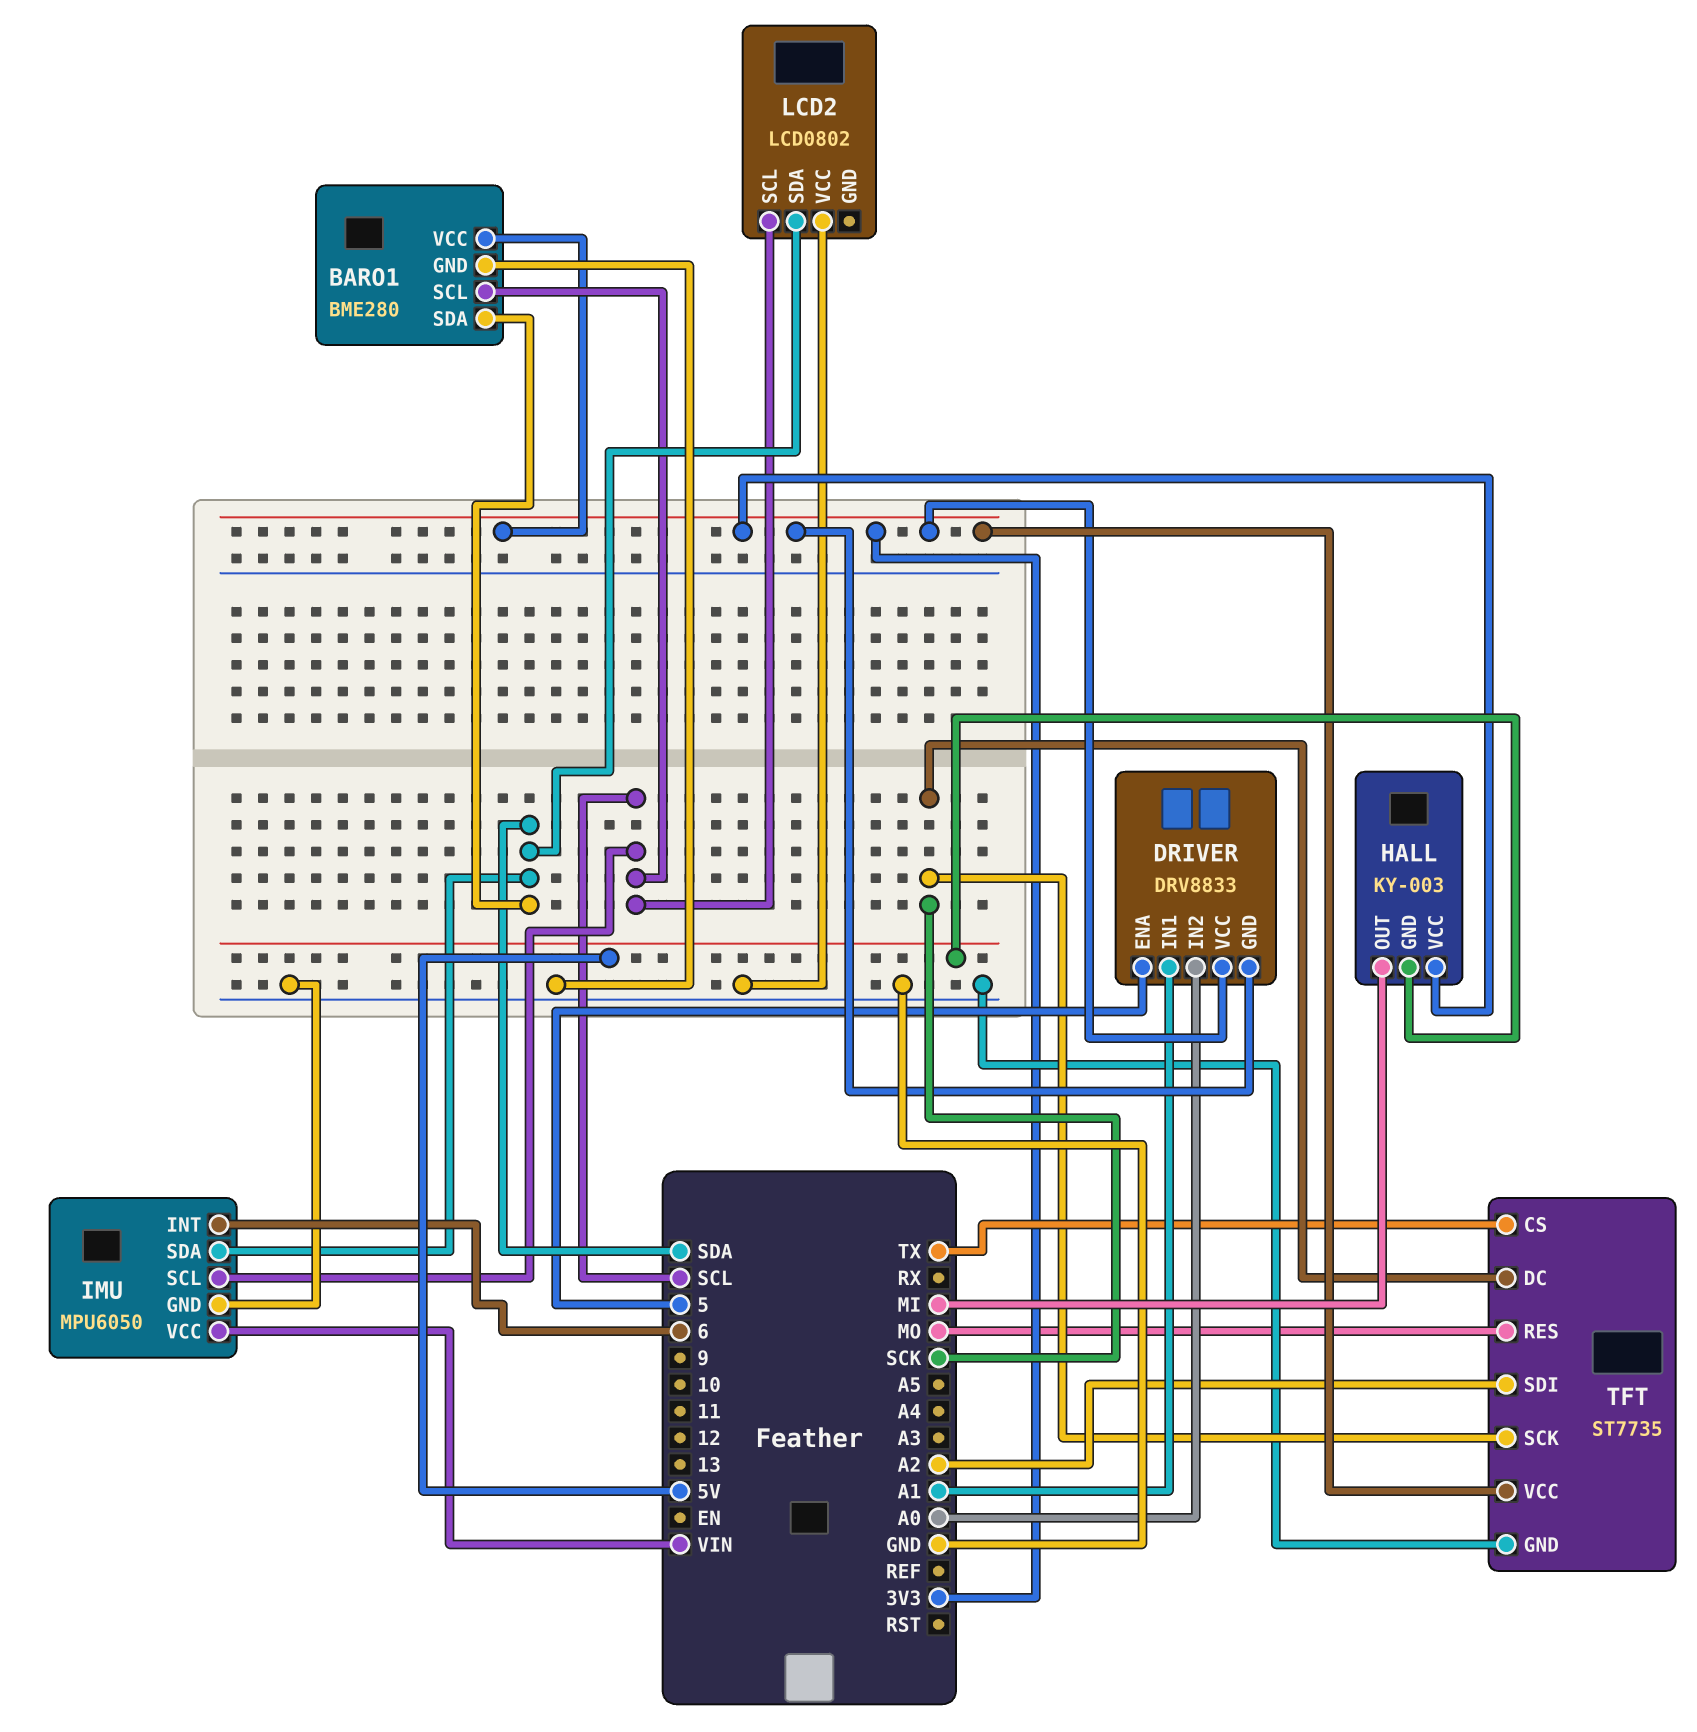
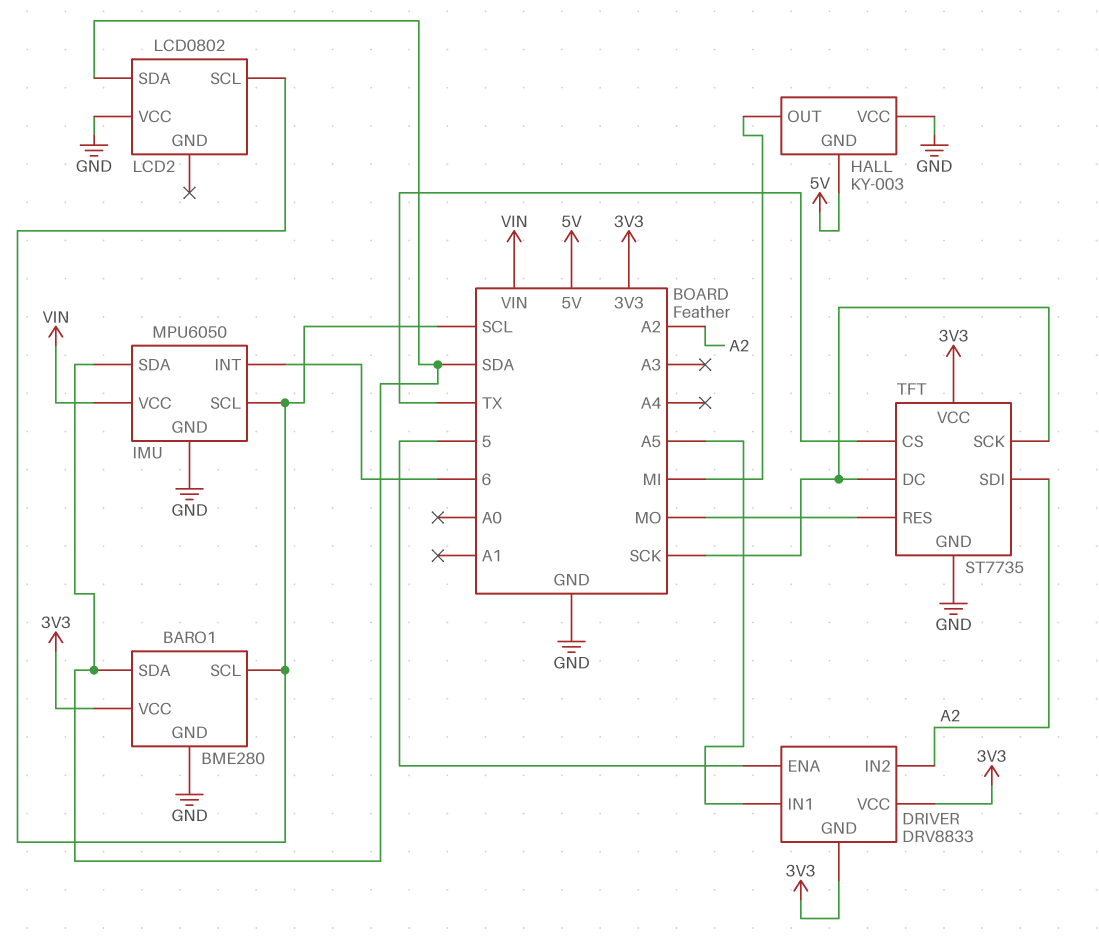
DRIVER pin IN1: A1 -> A5
DRIVER pin IN2: A0 -> A2
HALL pin VCC: 3V3 -> GND

